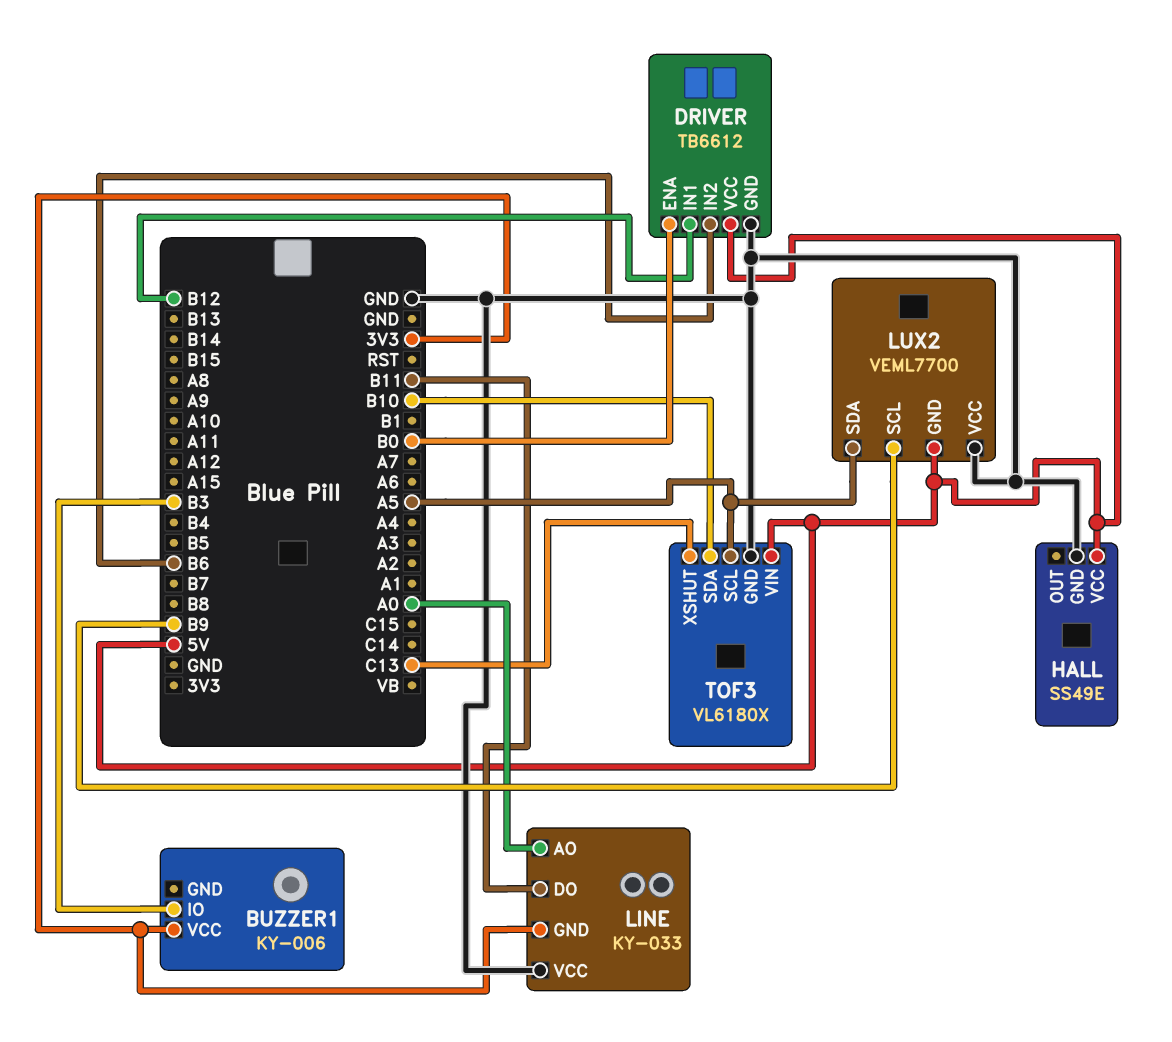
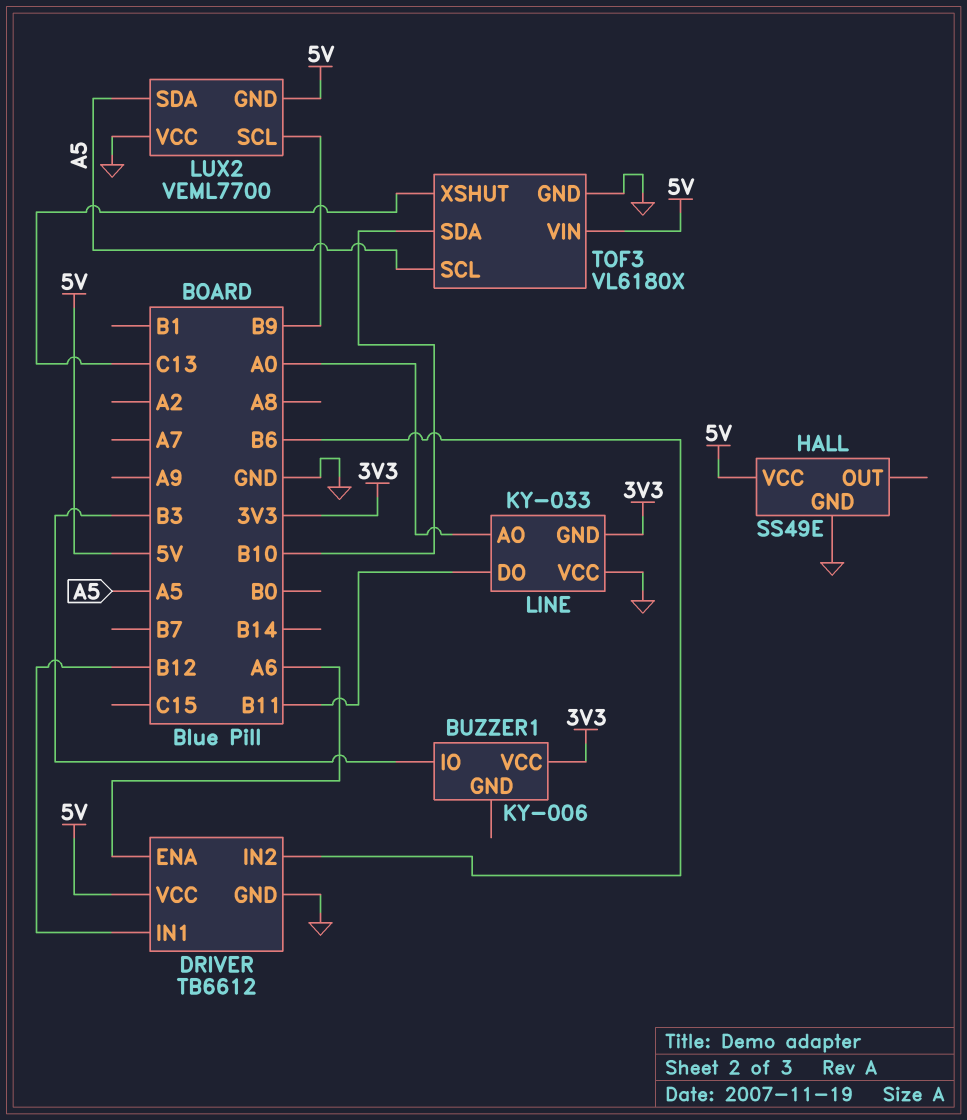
DRIVER pin ENA: B0 -> A6

